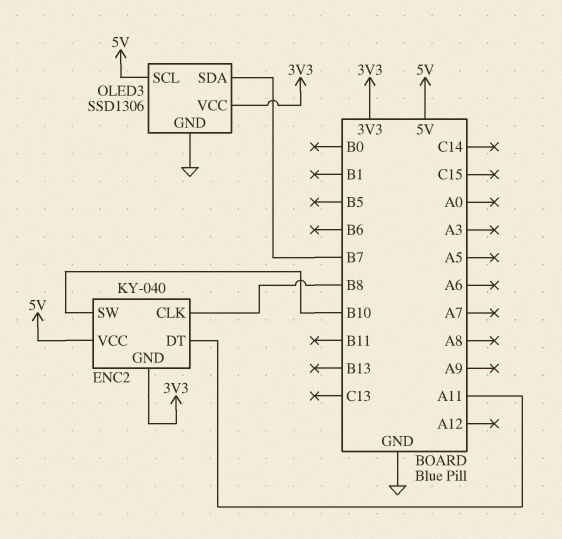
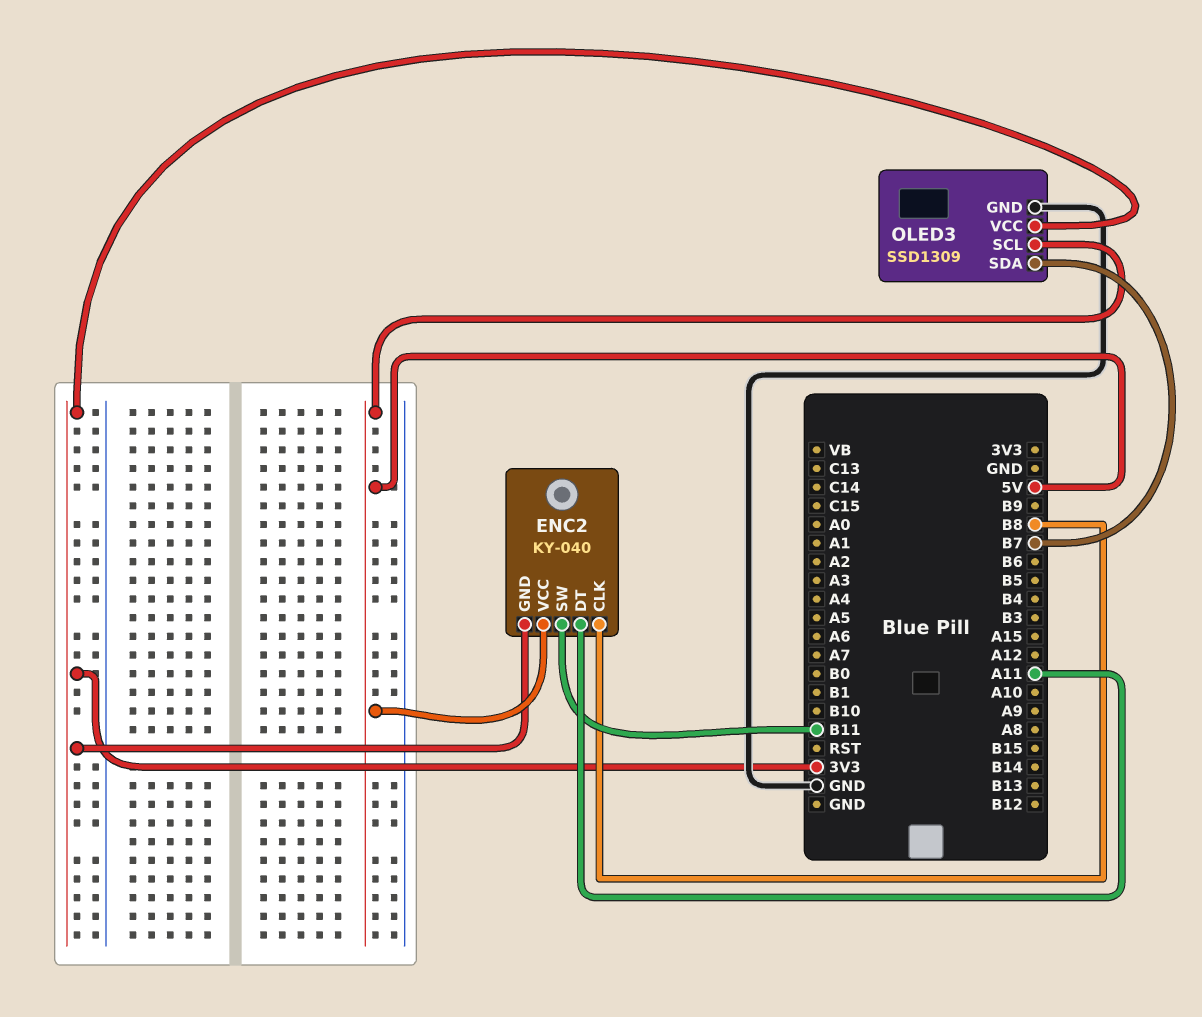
ENC2 pin SW: B10 -> B11
OLED3: SSD1306 -> SSD1309

